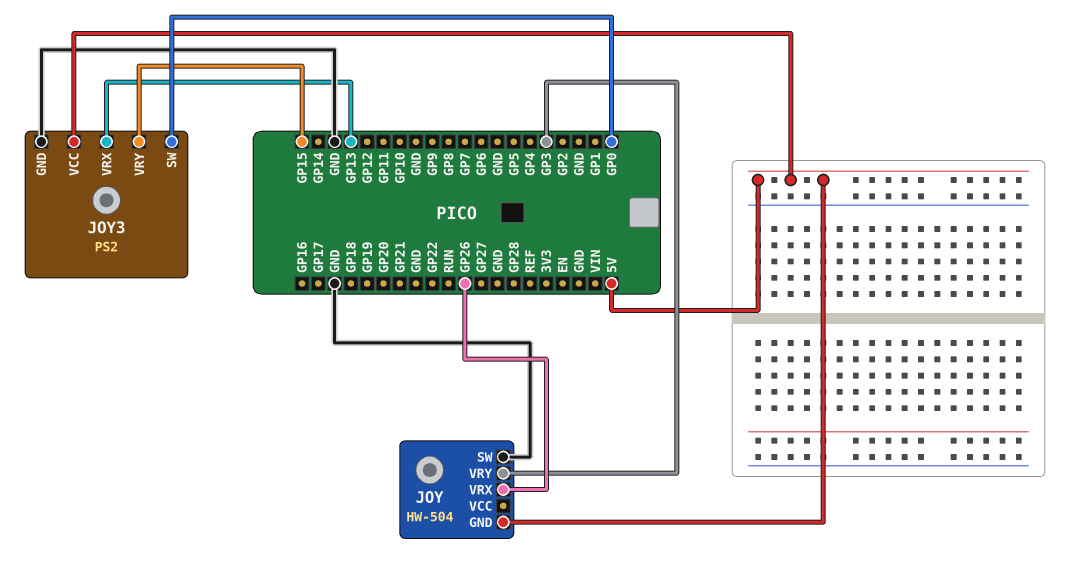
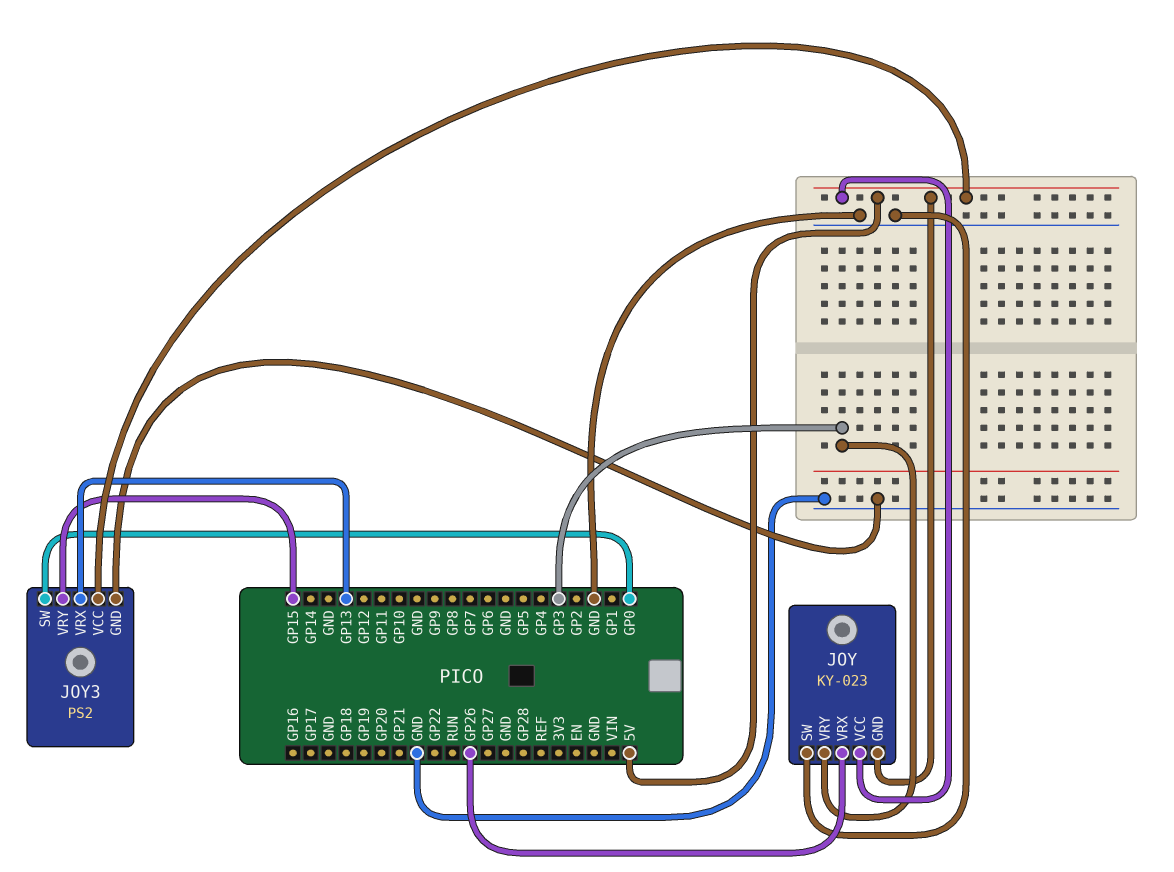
JOY: HW-504 -> KY-023
JOY pin VCC: none -> 5V

